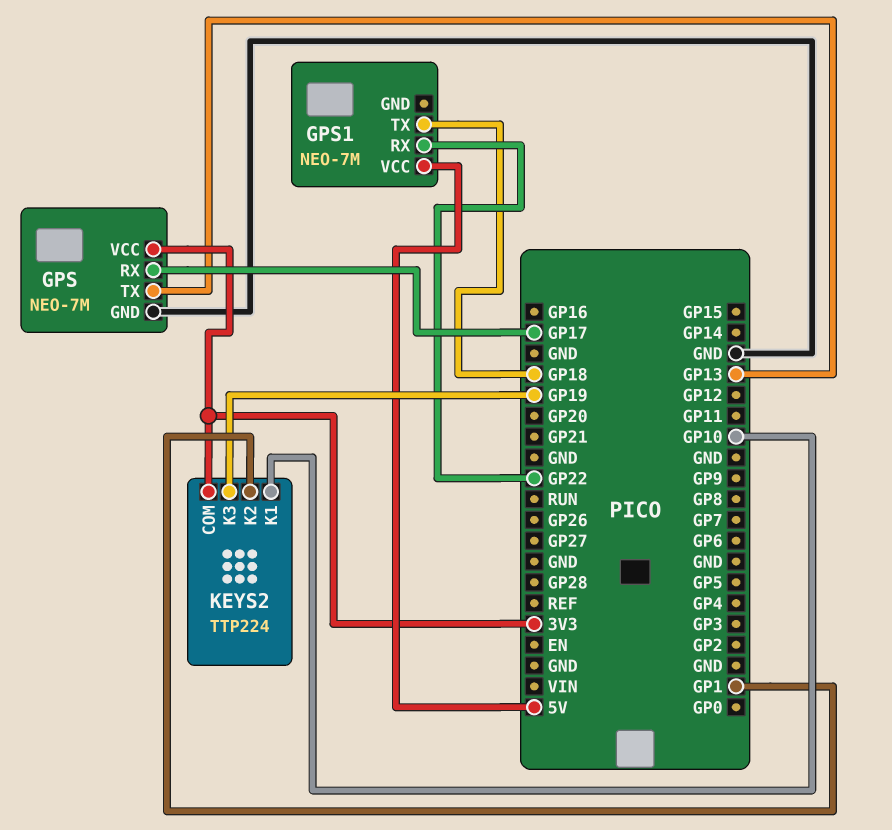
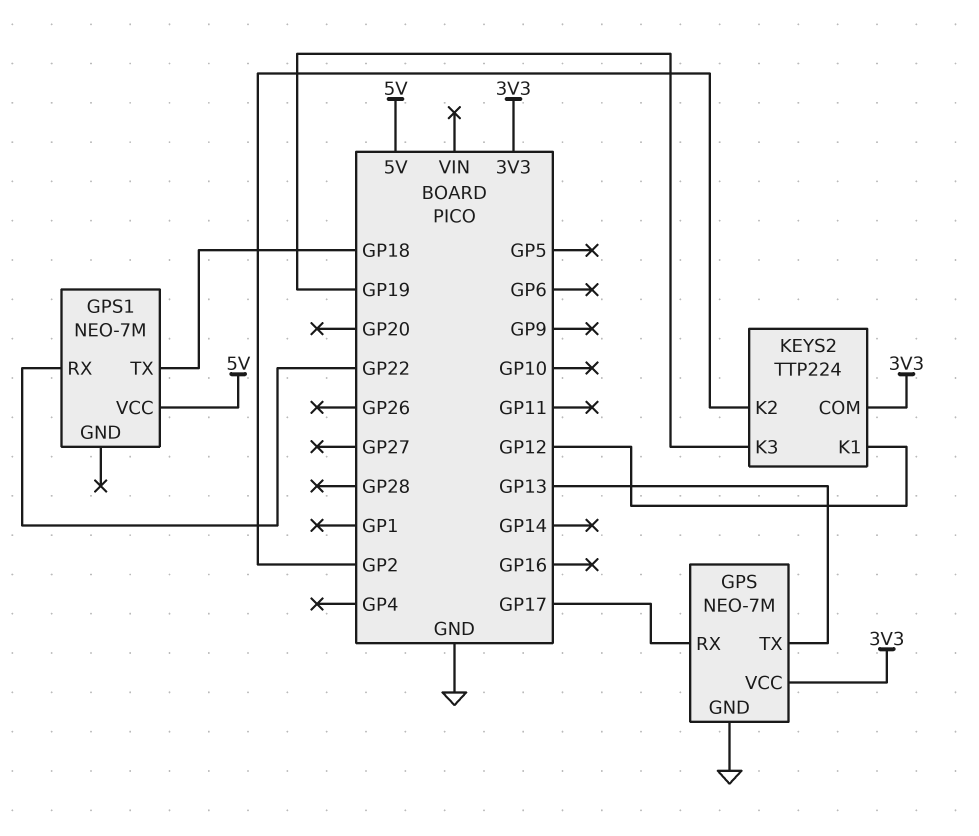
KEYS2 pin K1: GP10 -> GP12
KEYS2 pin K2: GP1 -> GP2

